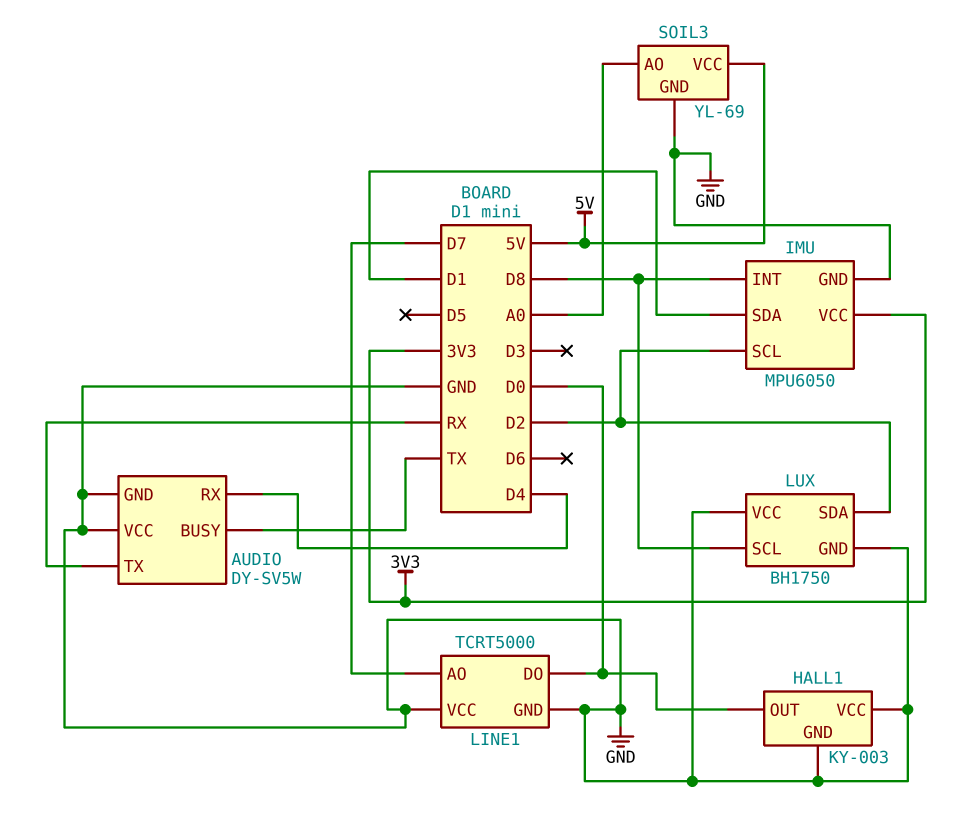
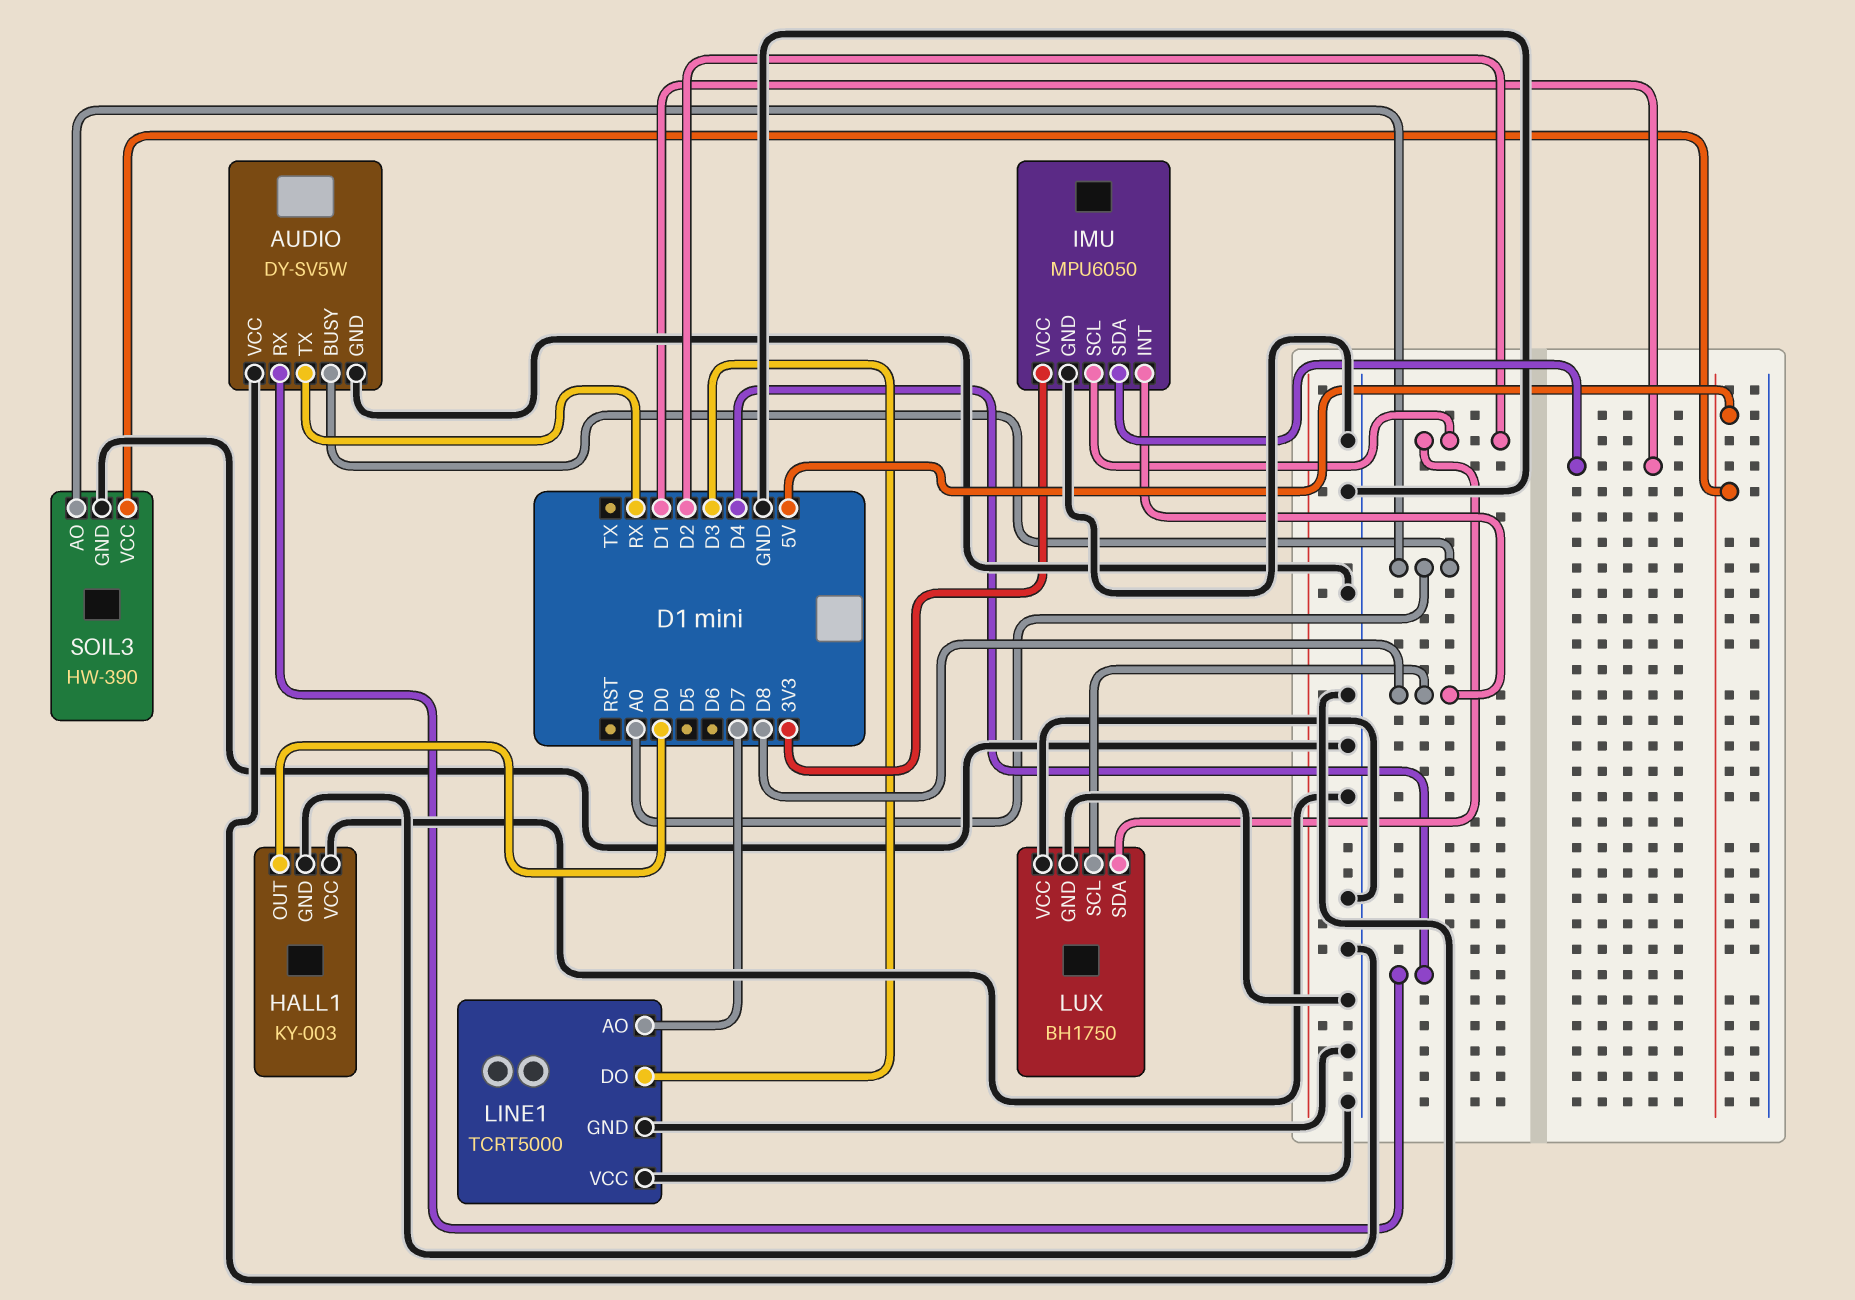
AUDIO pin BUSY: TX -> A0
LINE1 pin DO: D0 -> D3
SOIL3: YL-69 -> HW-390

